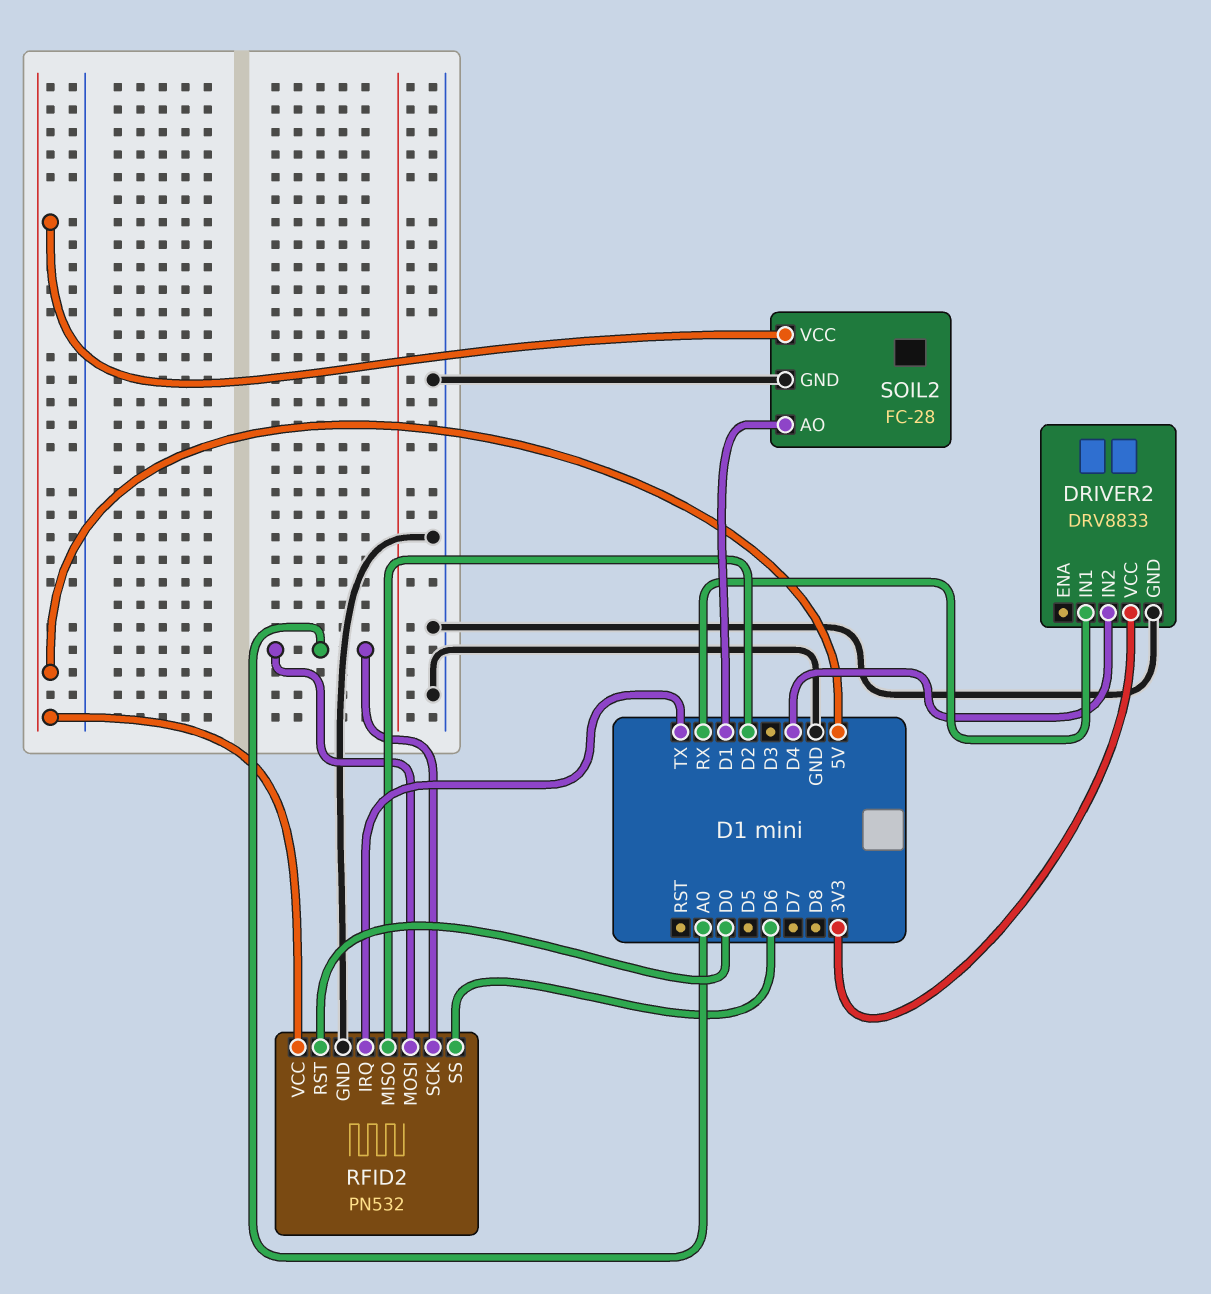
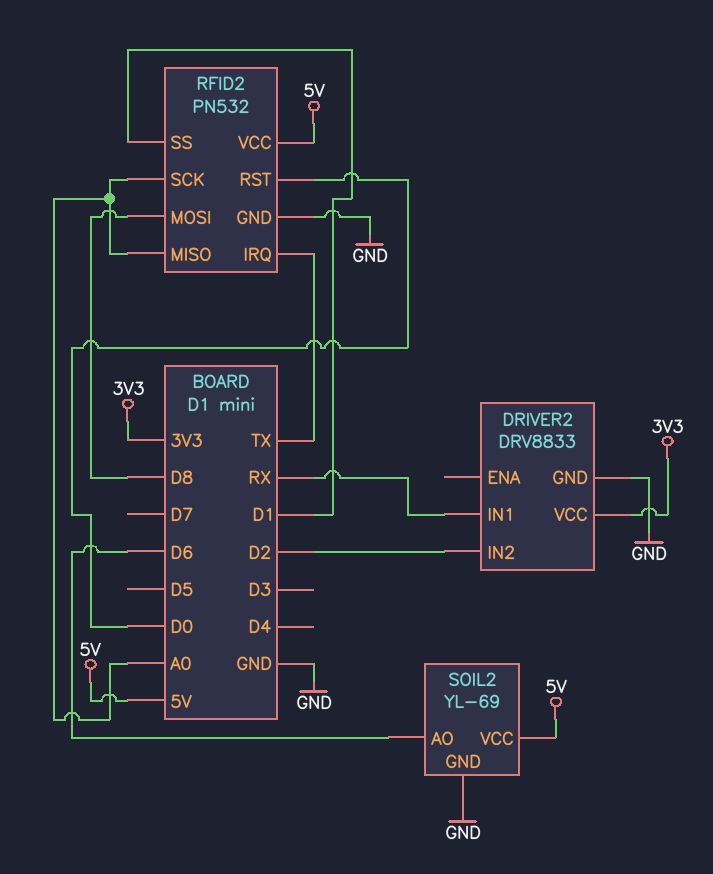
DRIVER2 pin IN2: D4 -> D2
RFID2 pin MISO: D2 -> A0
RFID2 pin MOSI: A0 -> D8
RFID2 pin SS: D6 -> D1
SOIL2: FC-28 -> YL-69
SOIL2 pin AO: D1 -> D6

